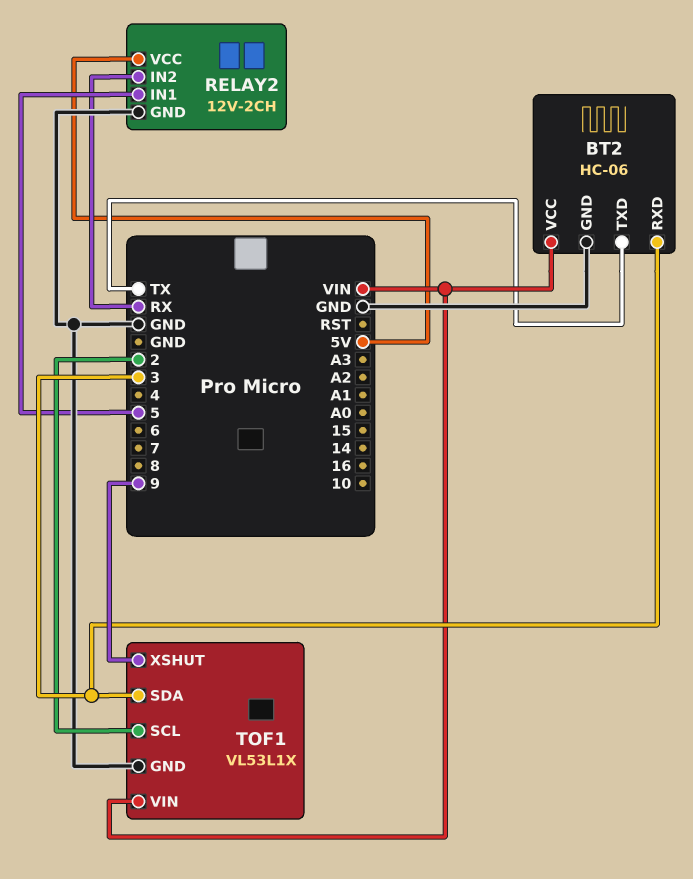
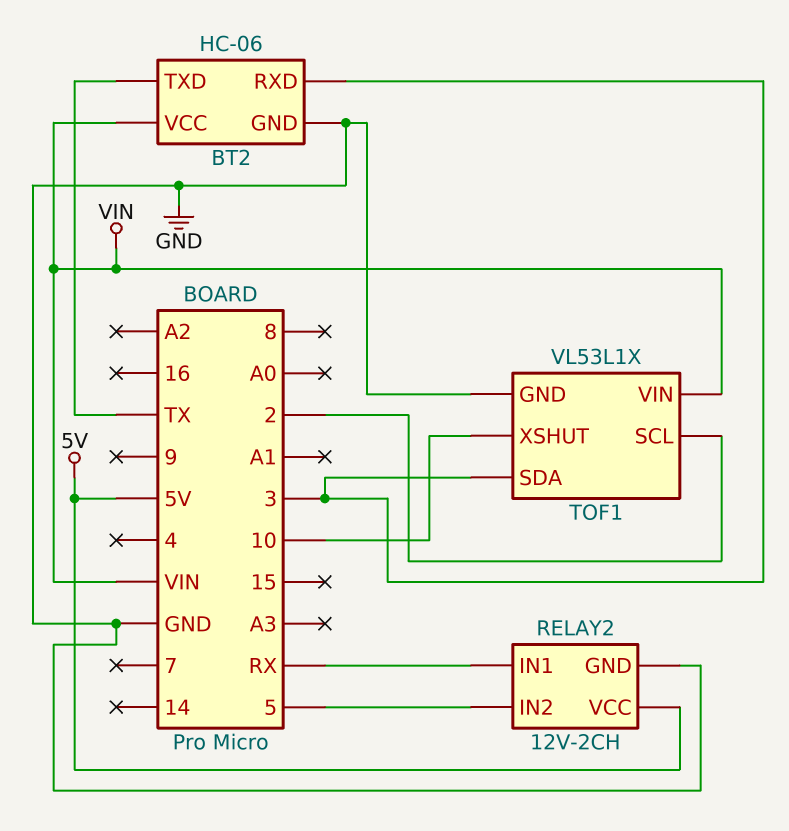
RELAY2 pin IN1: 5 -> RX
RELAY2 pin IN2: RX -> 5
TOF1 pin XSHUT: 9 -> 10

